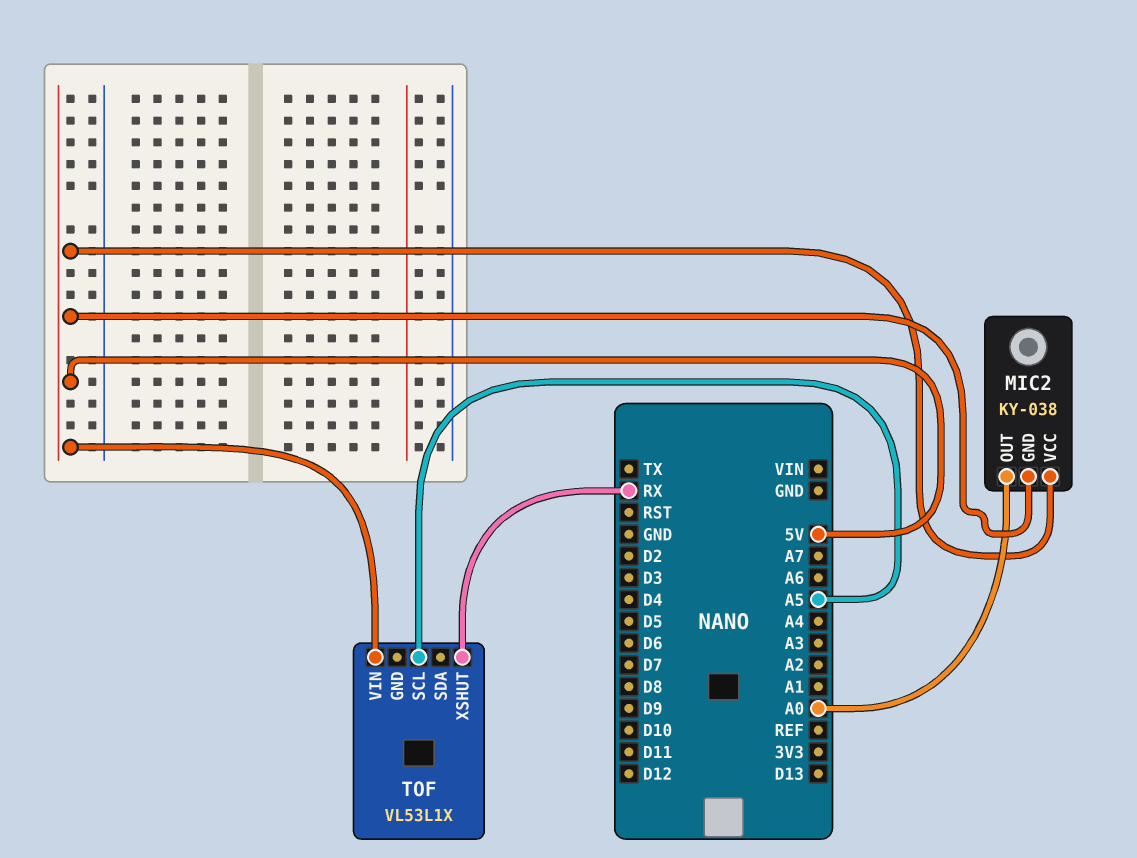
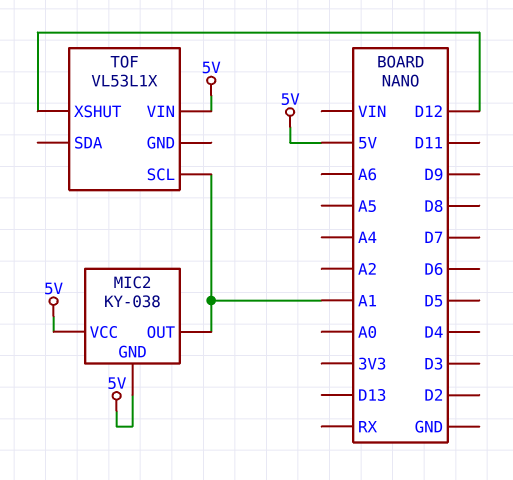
MIC2 pin OUT: A0 -> A1
TOF pin SCL: A5 -> A1
TOF pin XSHUT: RX -> D12

